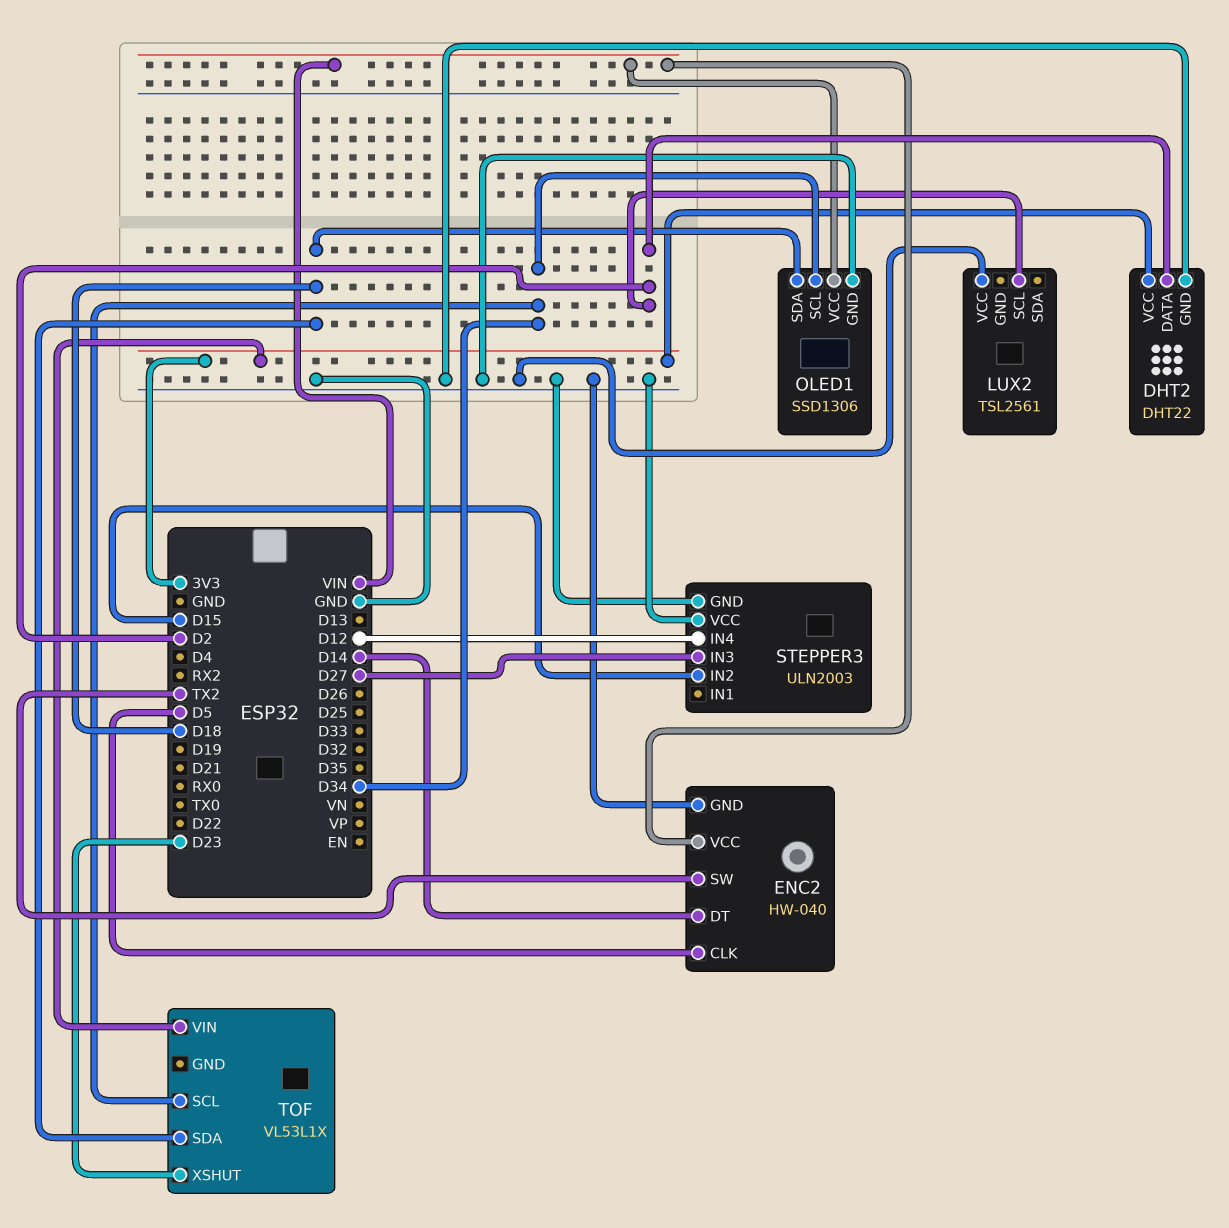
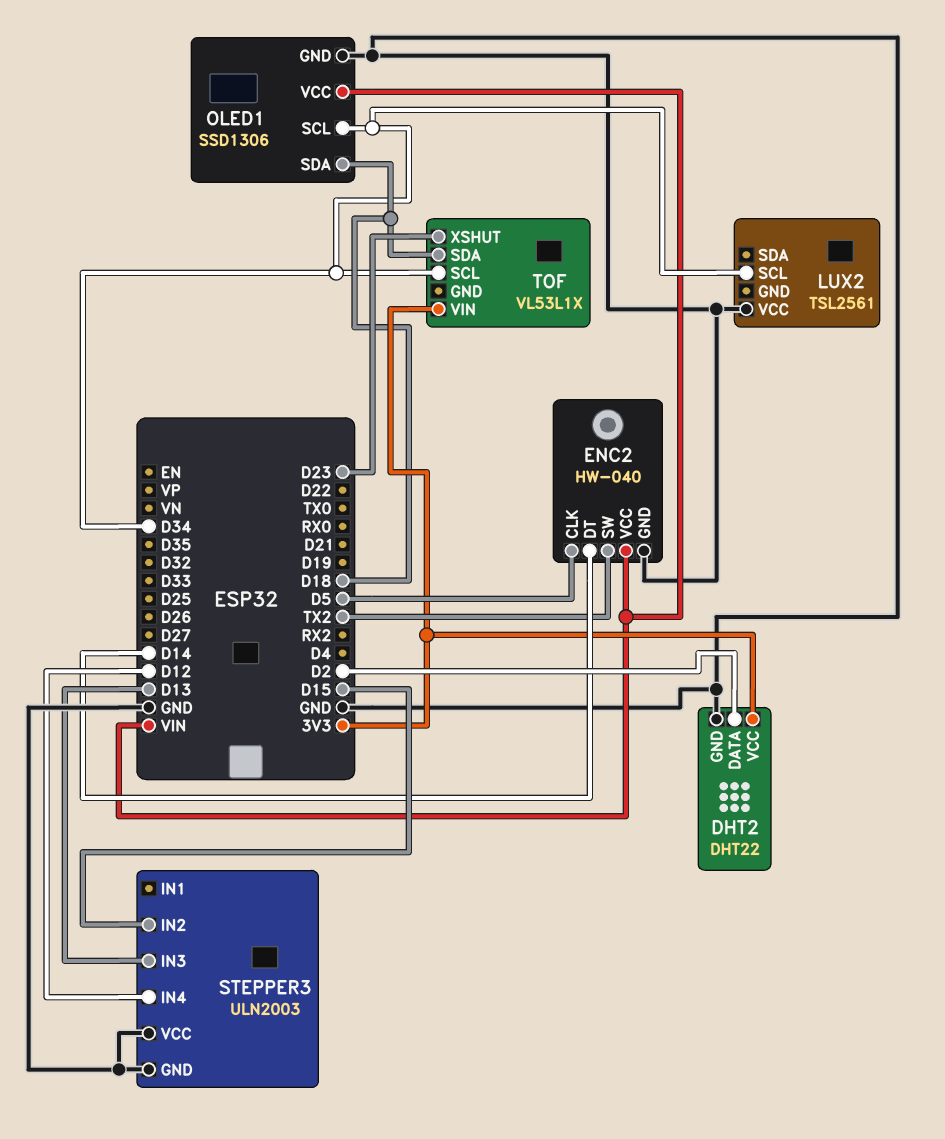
LUX2 pin SCL: D2 -> D34
STEPPER3 pin IN3: D27 -> D13

